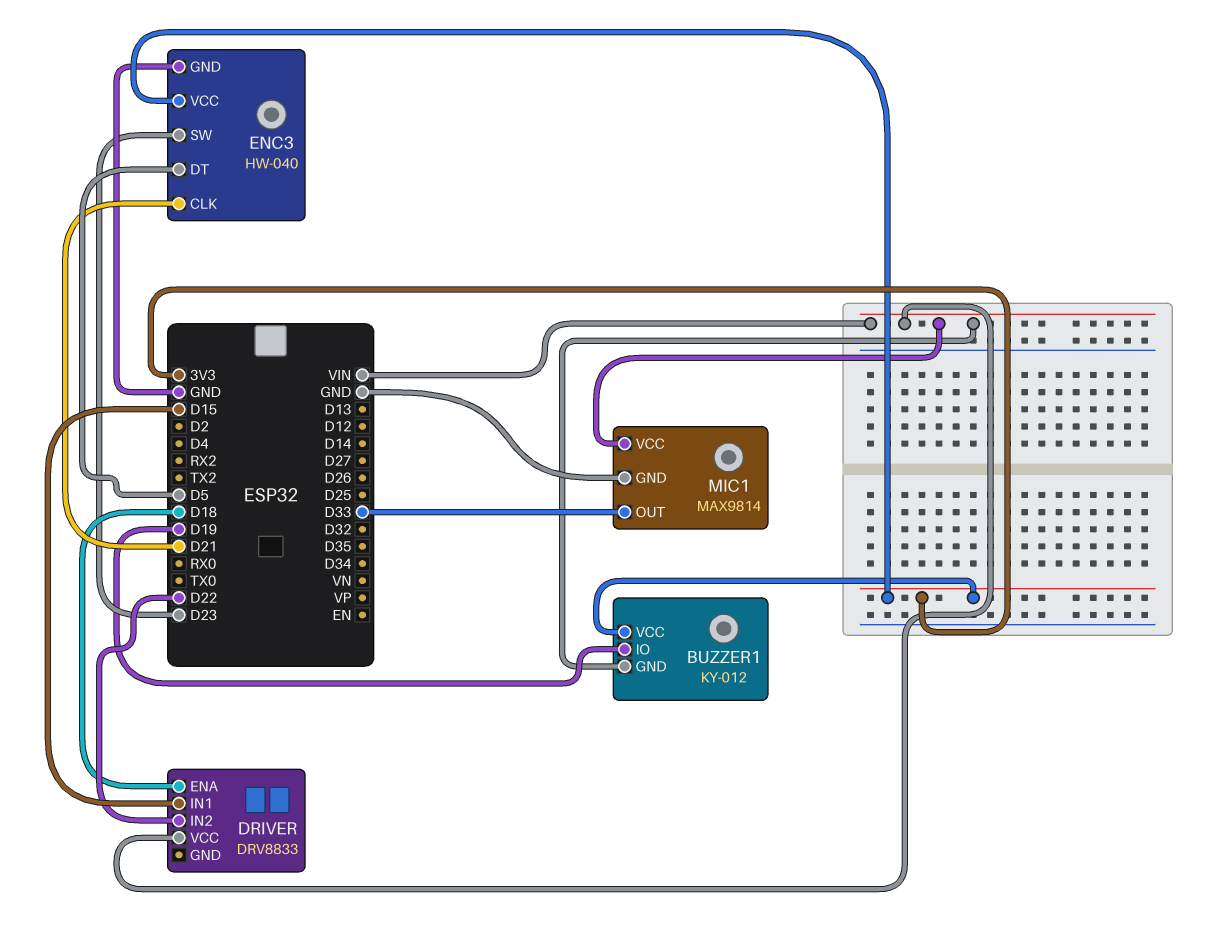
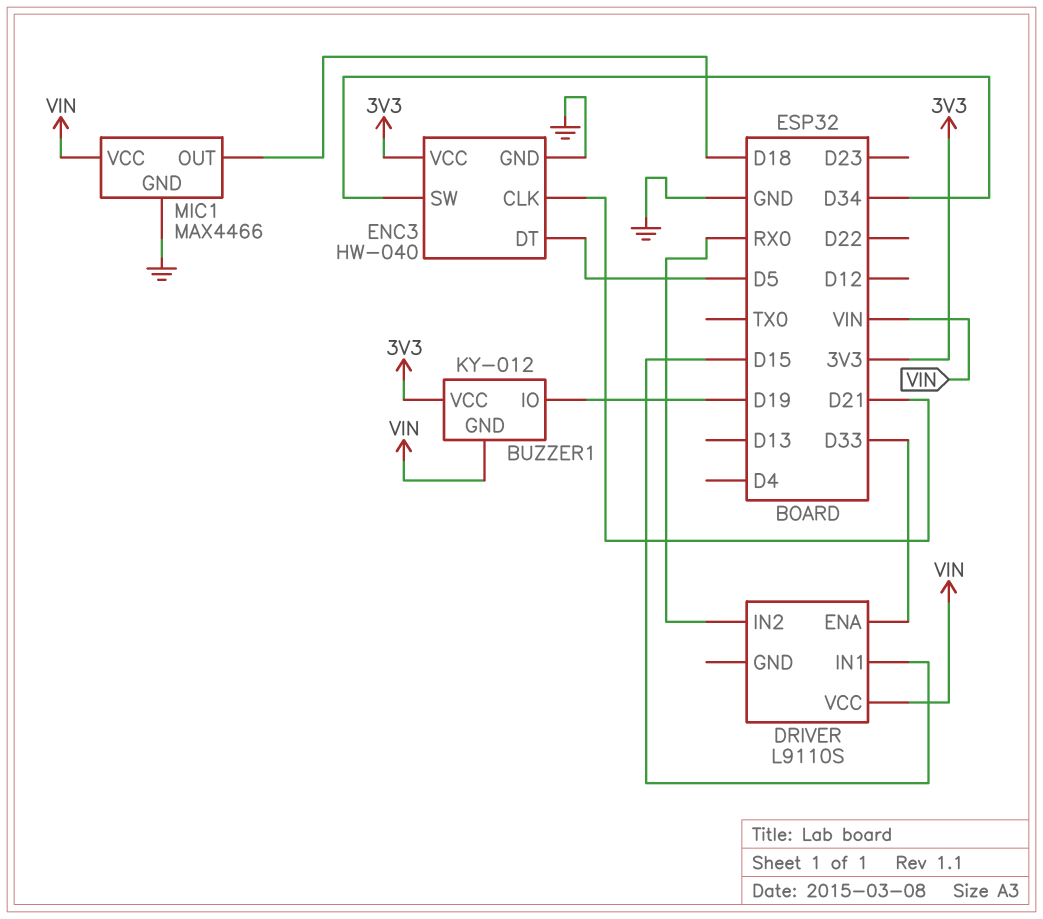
DRIVER: DRV8833 -> L9110S
DRIVER pin ENA: D18 -> D33
DRIVER pin IN2: D22 -> RX0
ENC3 pin SW: D23 -> D34
MIC1: MAX9814 -> MAX4466
MIC1 pin OUT: D33 -> D18

